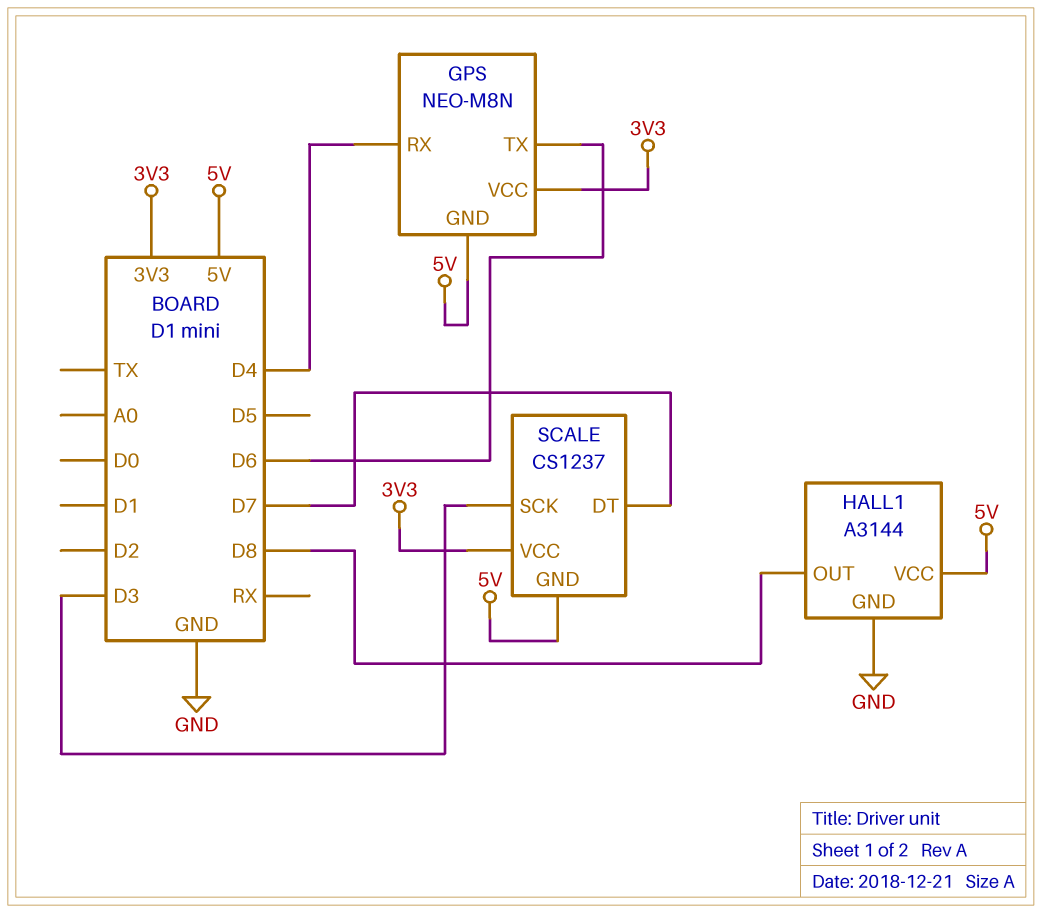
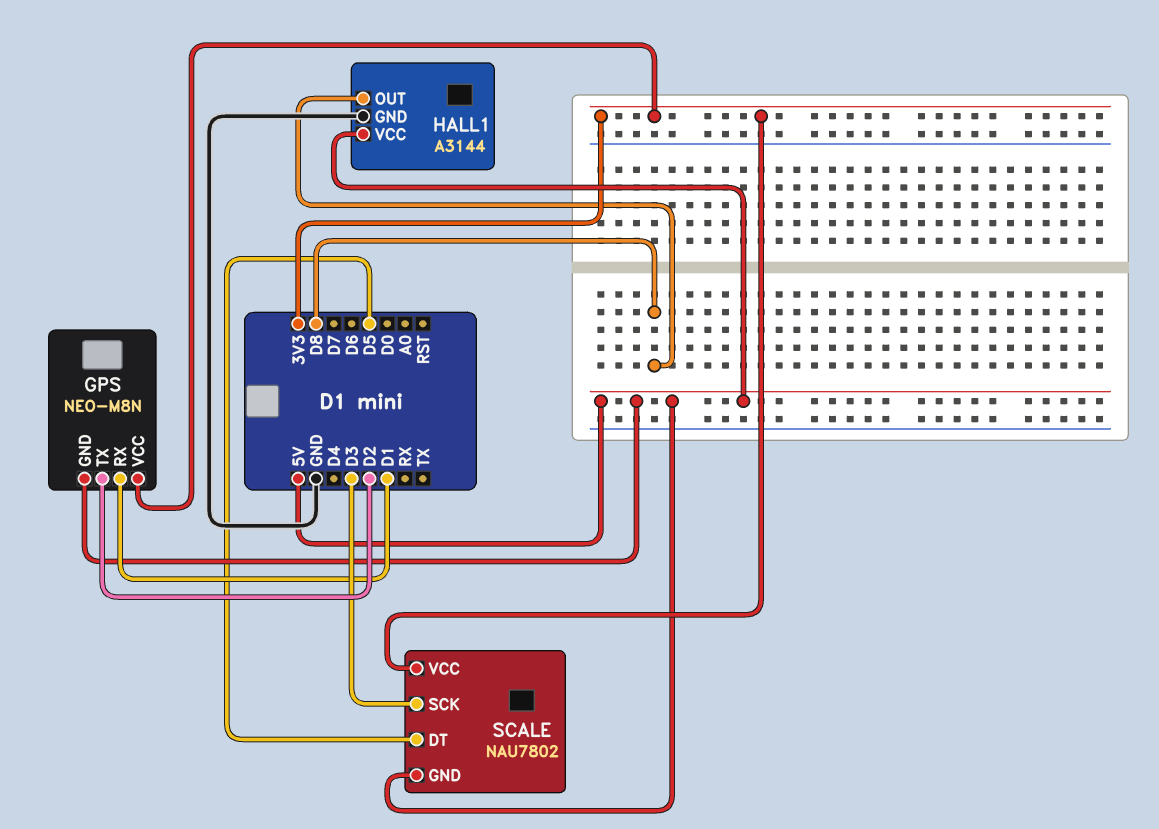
GPS pin RX: D4 -> D1
GPS pin TX: D6 -> D2
SCALE: CS1237 -> NAU7802
SCALE pin DT: D7 -> D5

